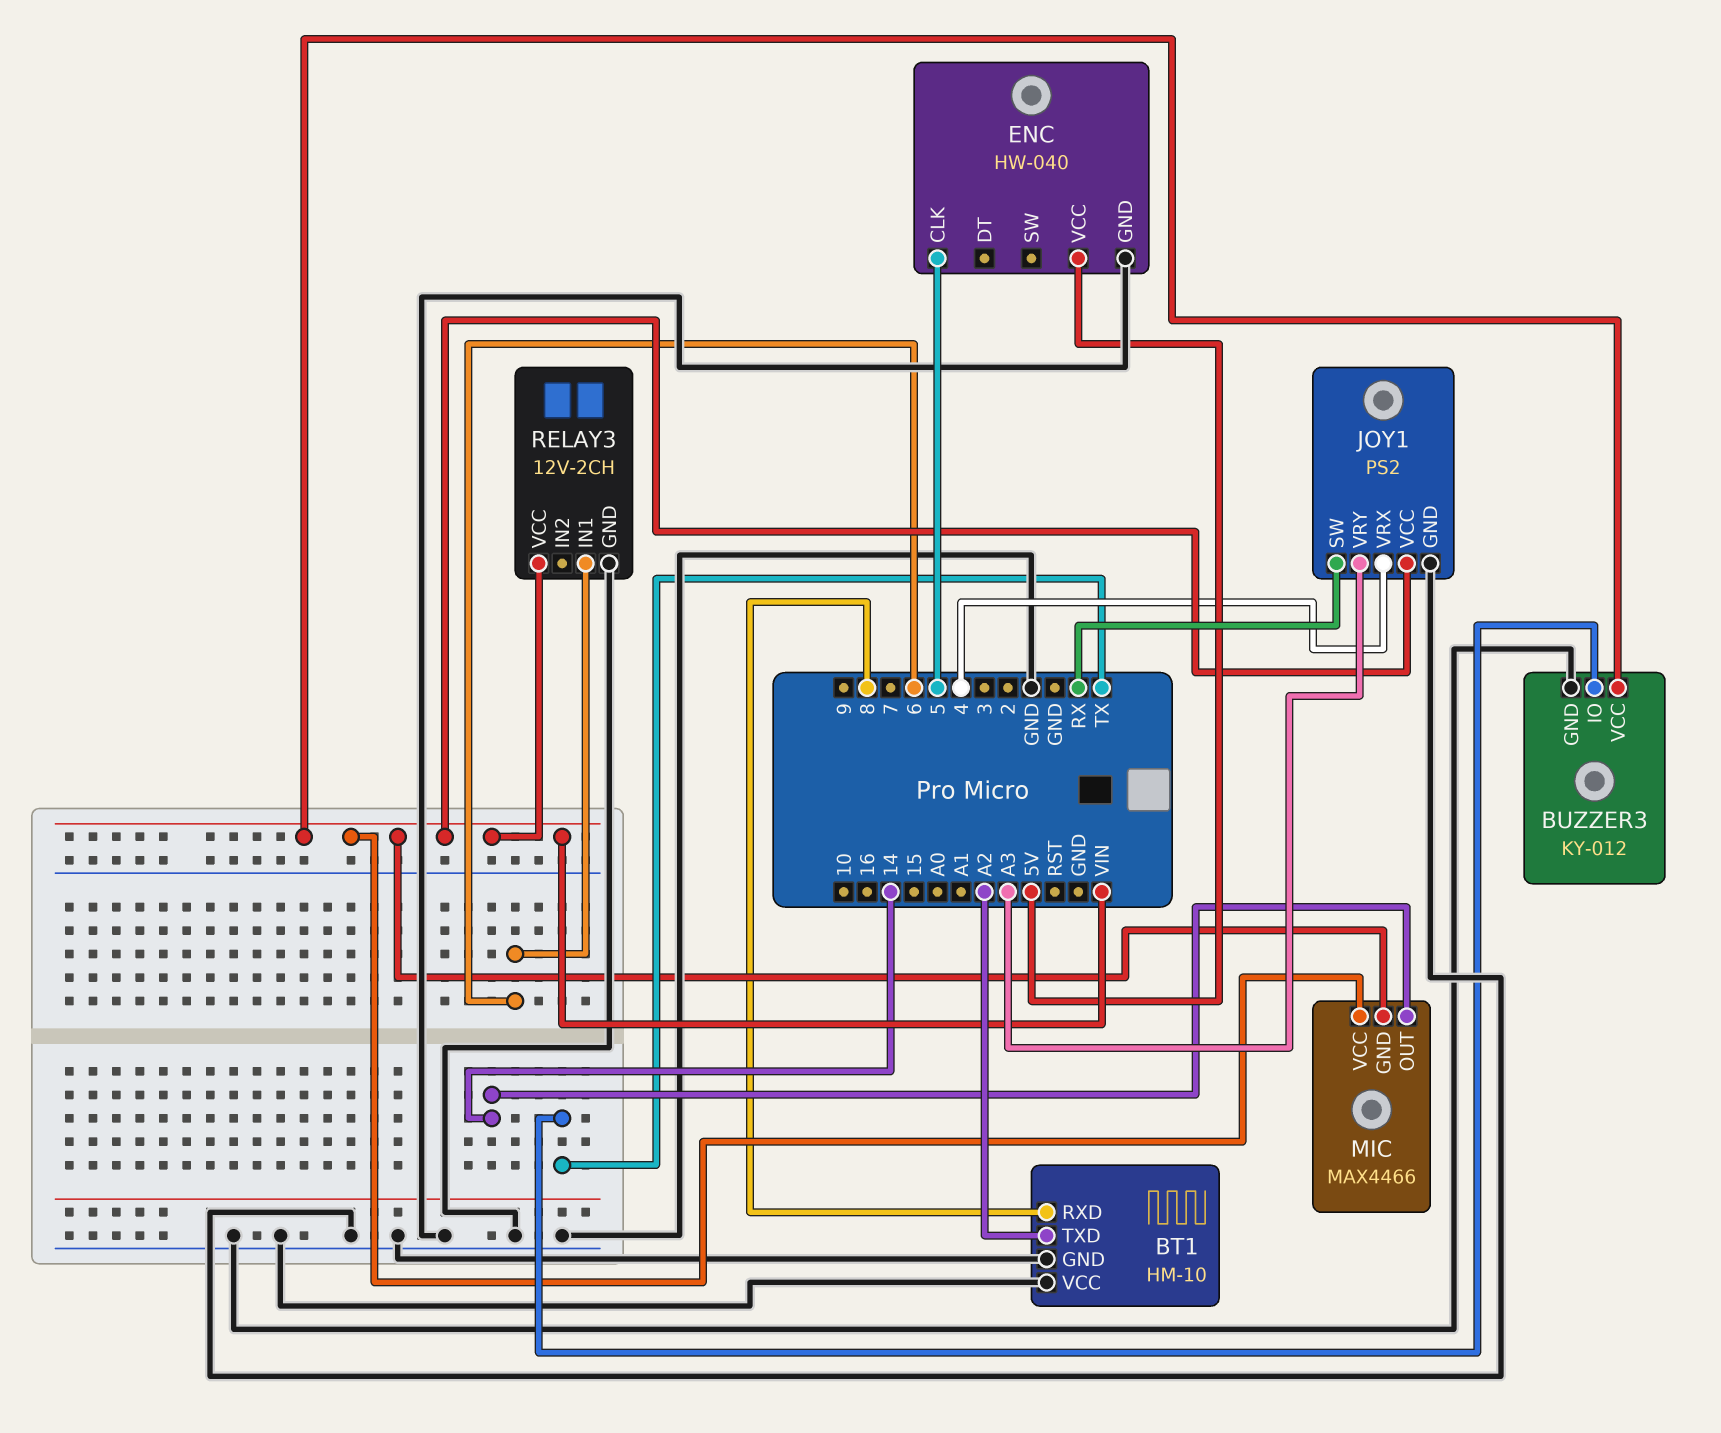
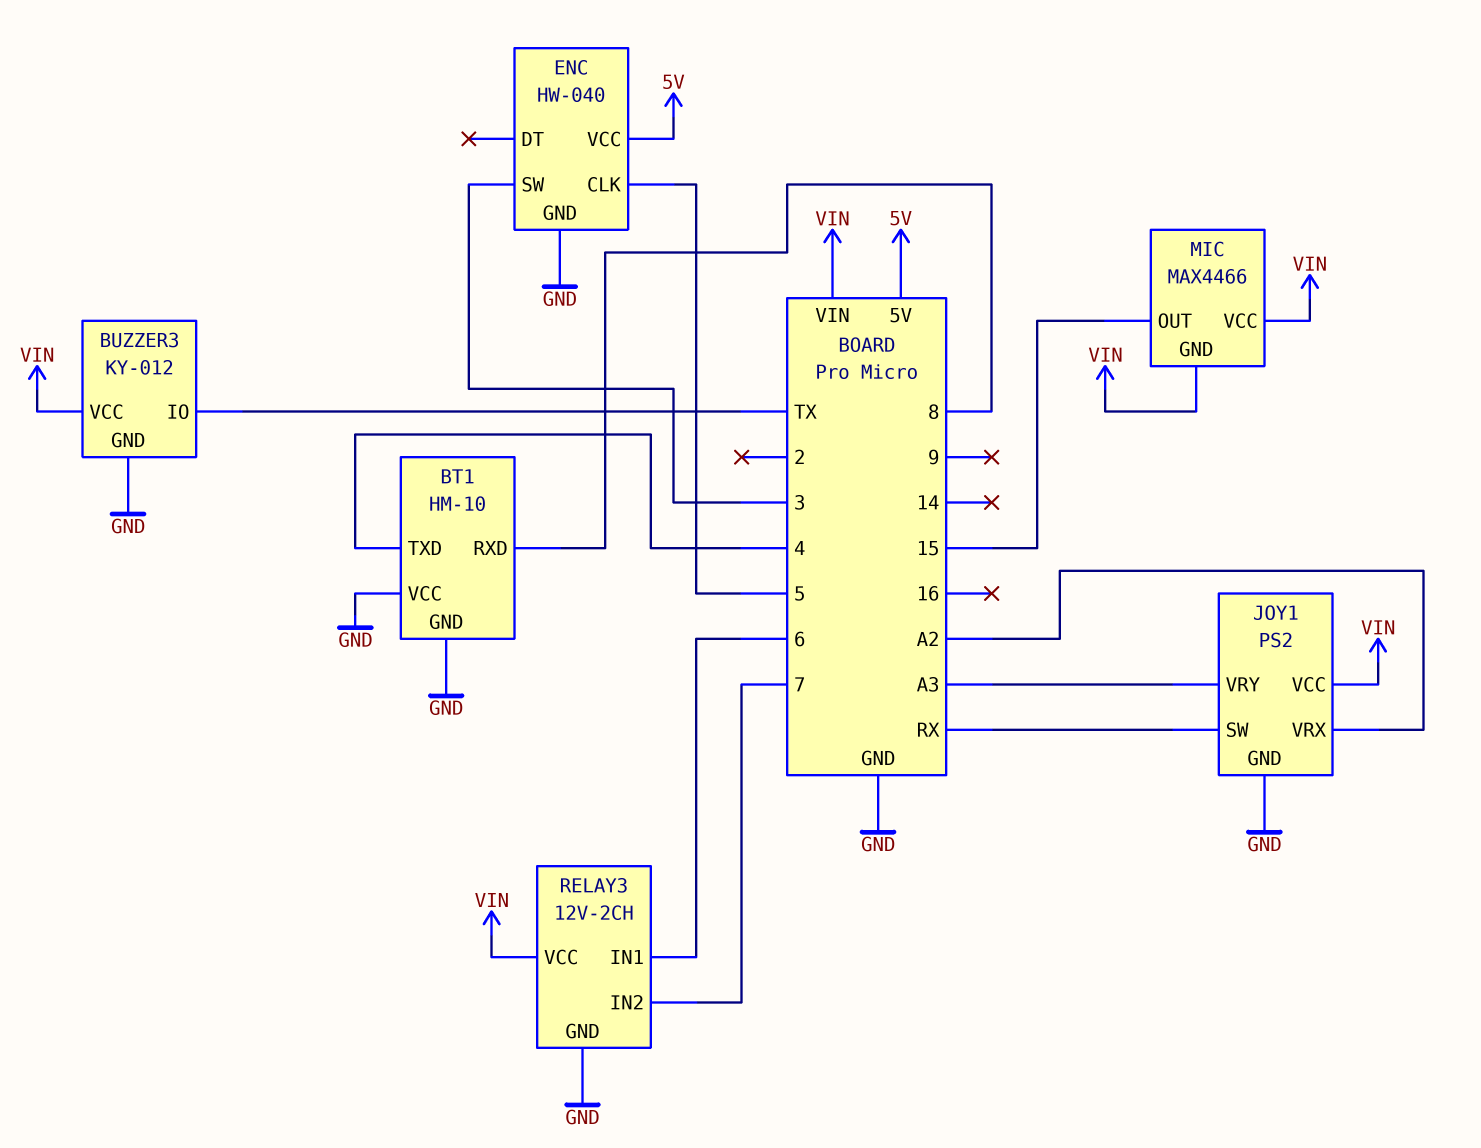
BT1 pin TXD: A2 -> 4
ENC pin SW: none -> 3
JOY1 pin VRX: 4 -> A2
MIC pin OUT: 14 -> 15
RELAY3 pin IN2: none -> 7

